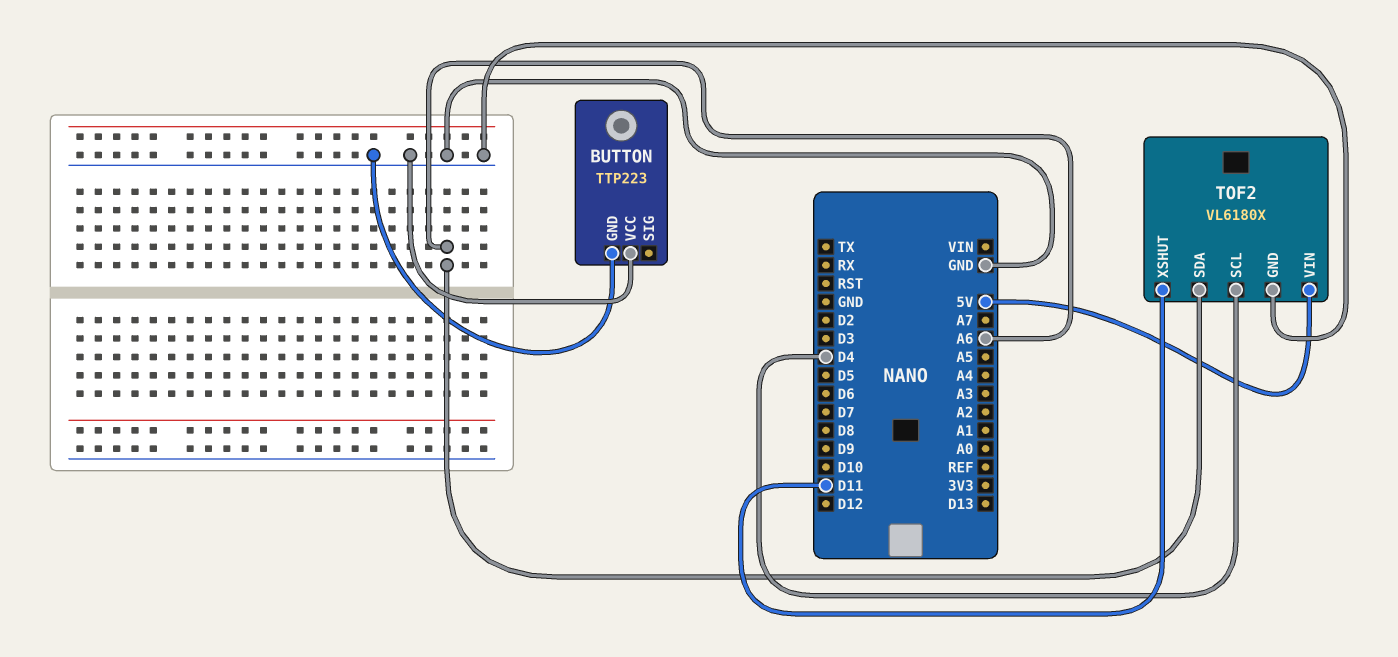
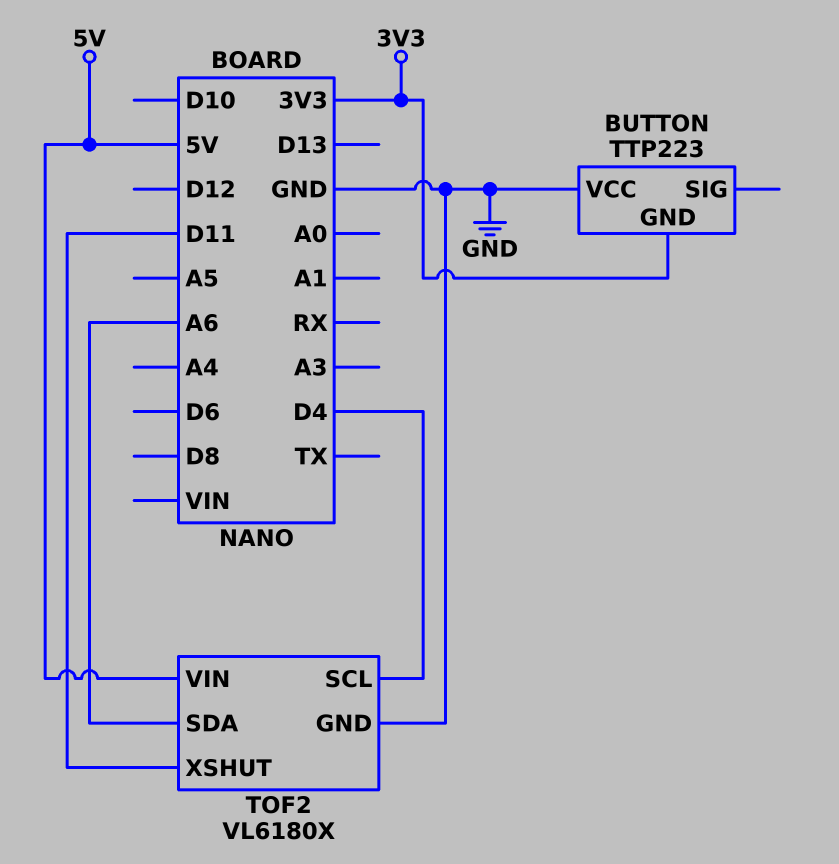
BUTTON pin GND: GND -> 3V3

